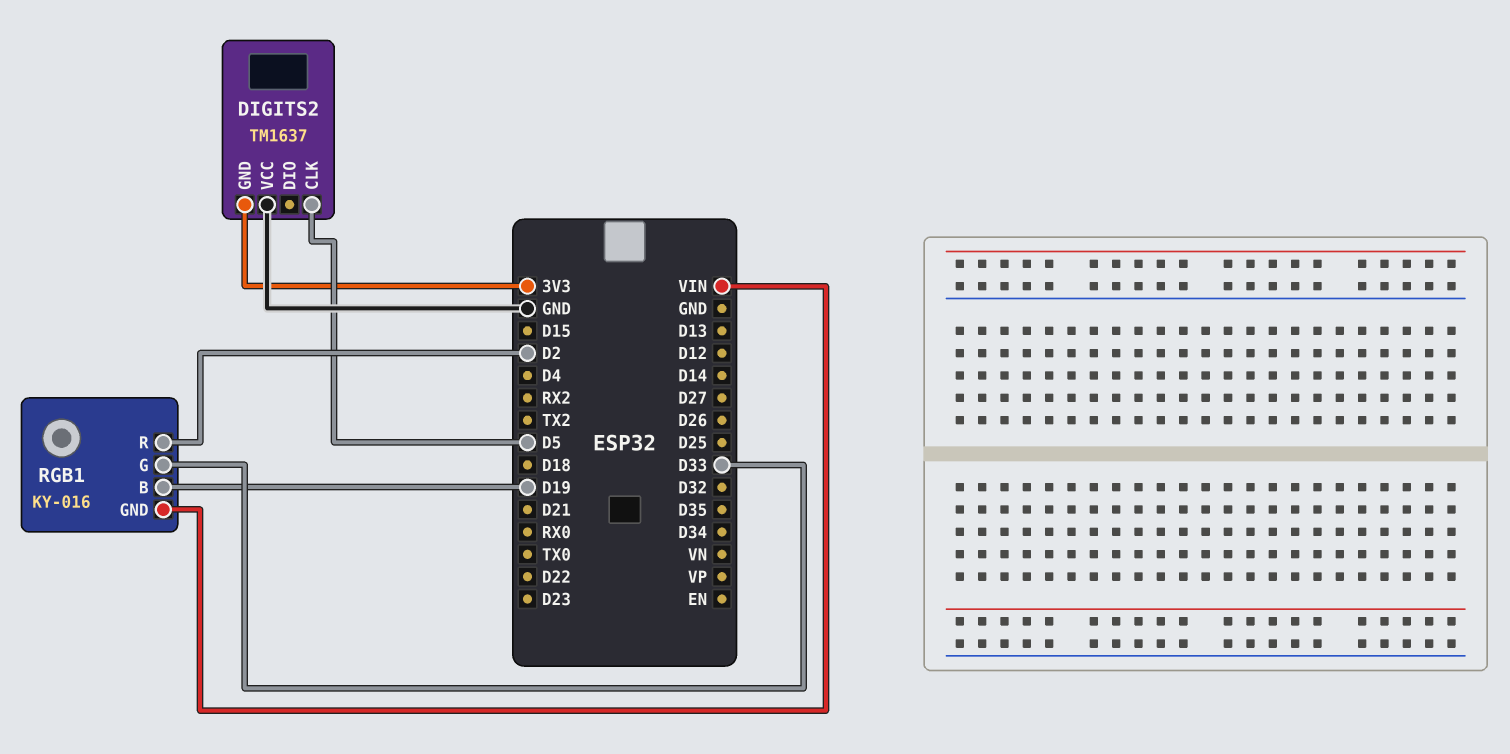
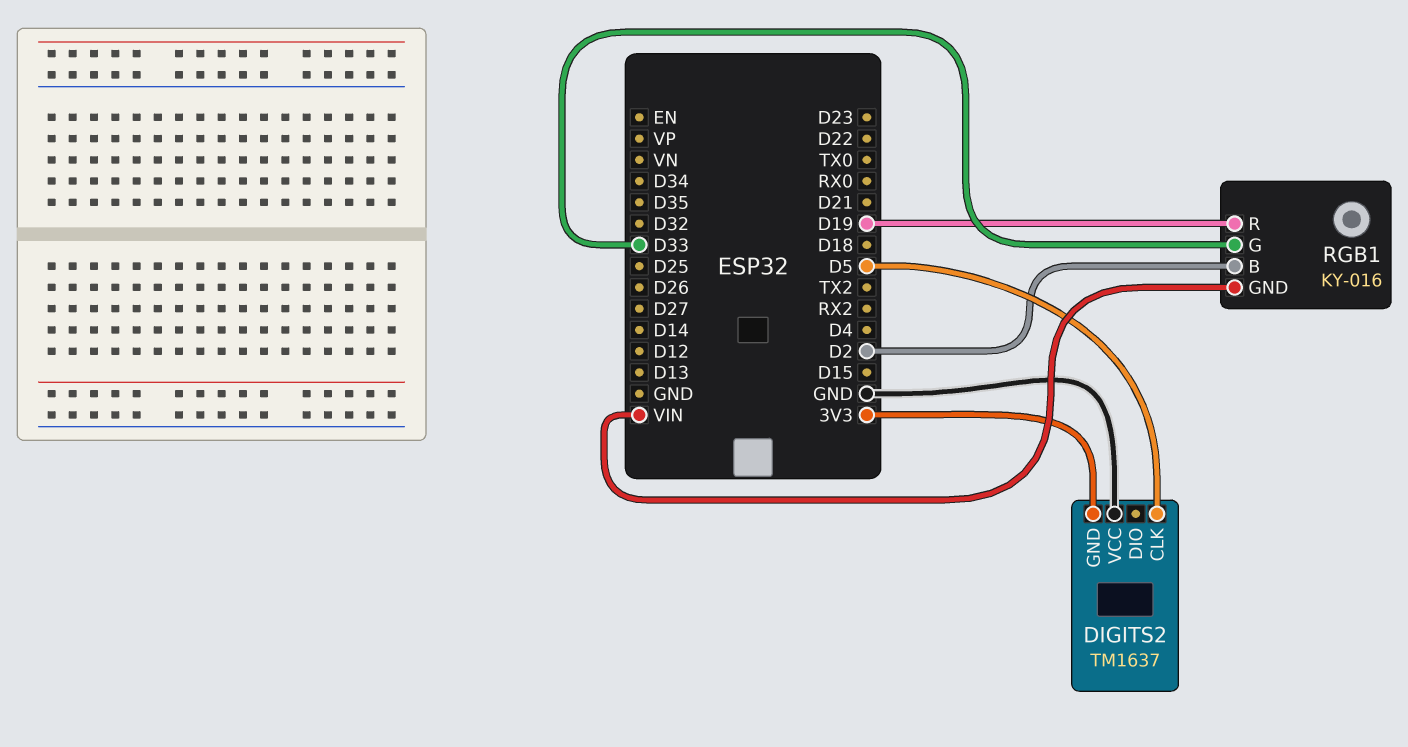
RGB1 pin B: D19 -> D2
RGB1 pin R: D2 -> D19

